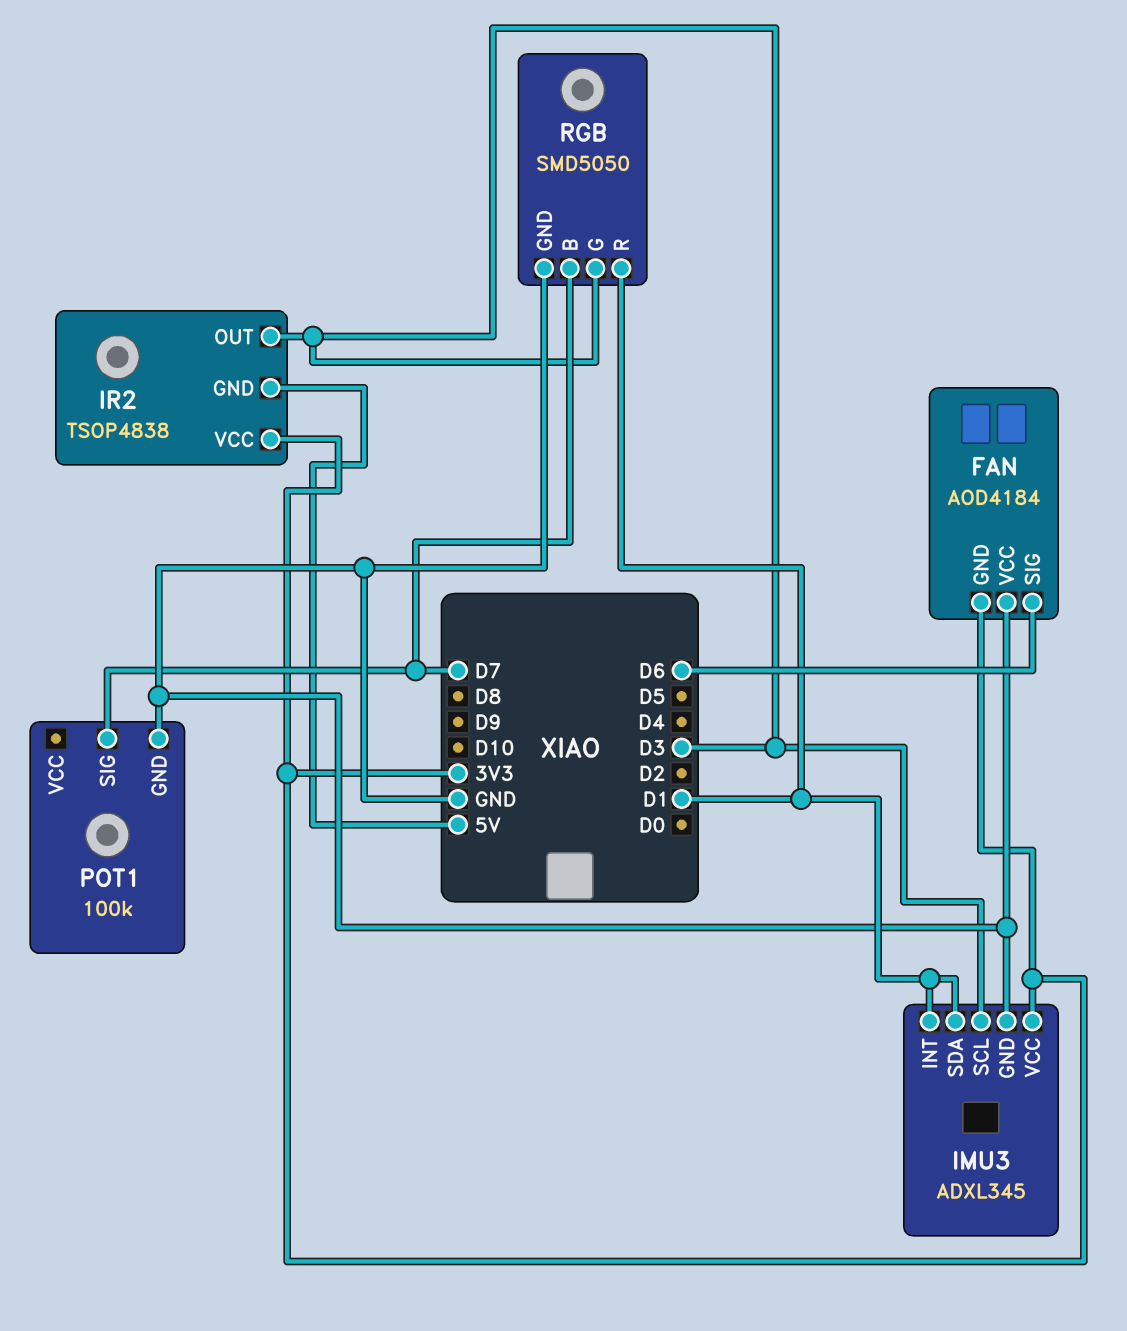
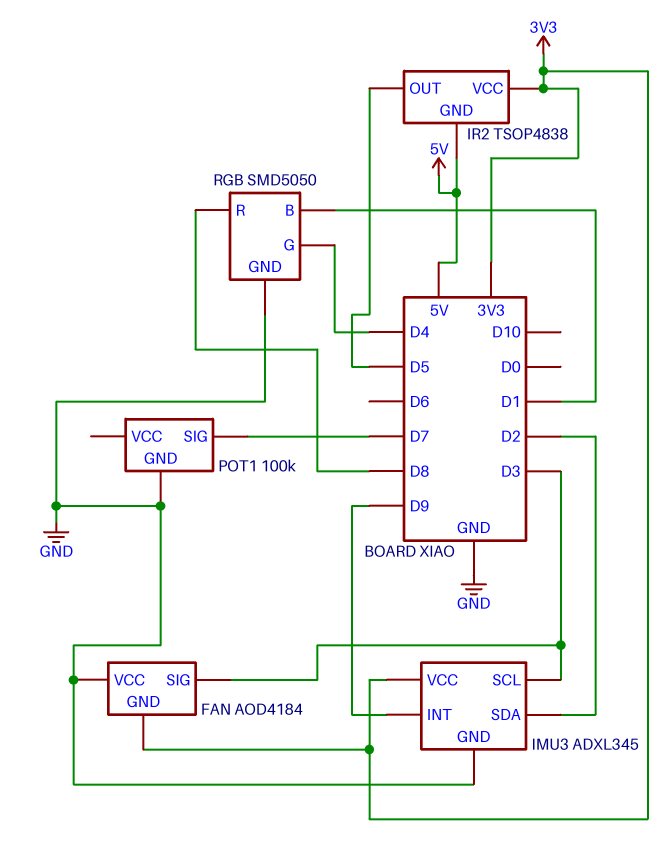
FAN pin SIG: D6 -> D3
IMU3 pin INT: D1 -> D9
IMU3 pin SDA: D1 -> D2
IR2 pin OUT: D3 -> D5
RGB pin B: D7 -> D1
RGB pin G: D3 -> D4
RGB pin R: D1 -> D8

